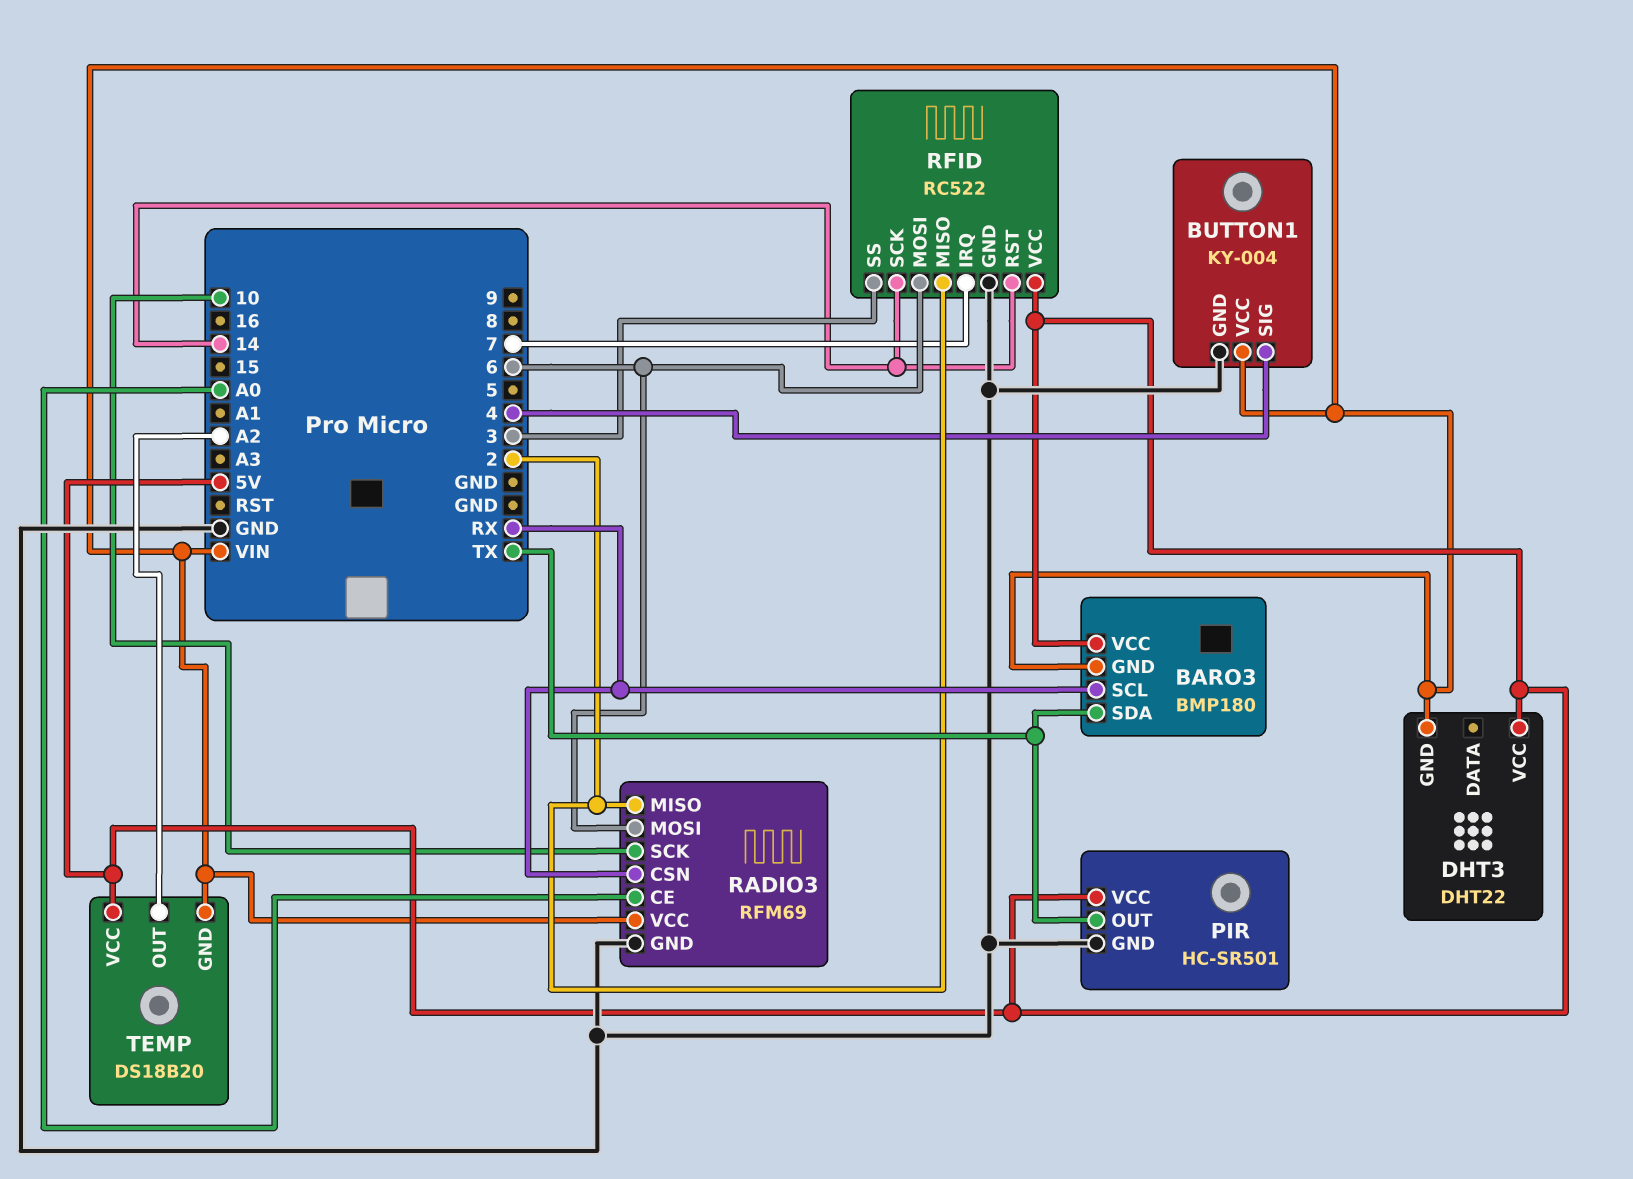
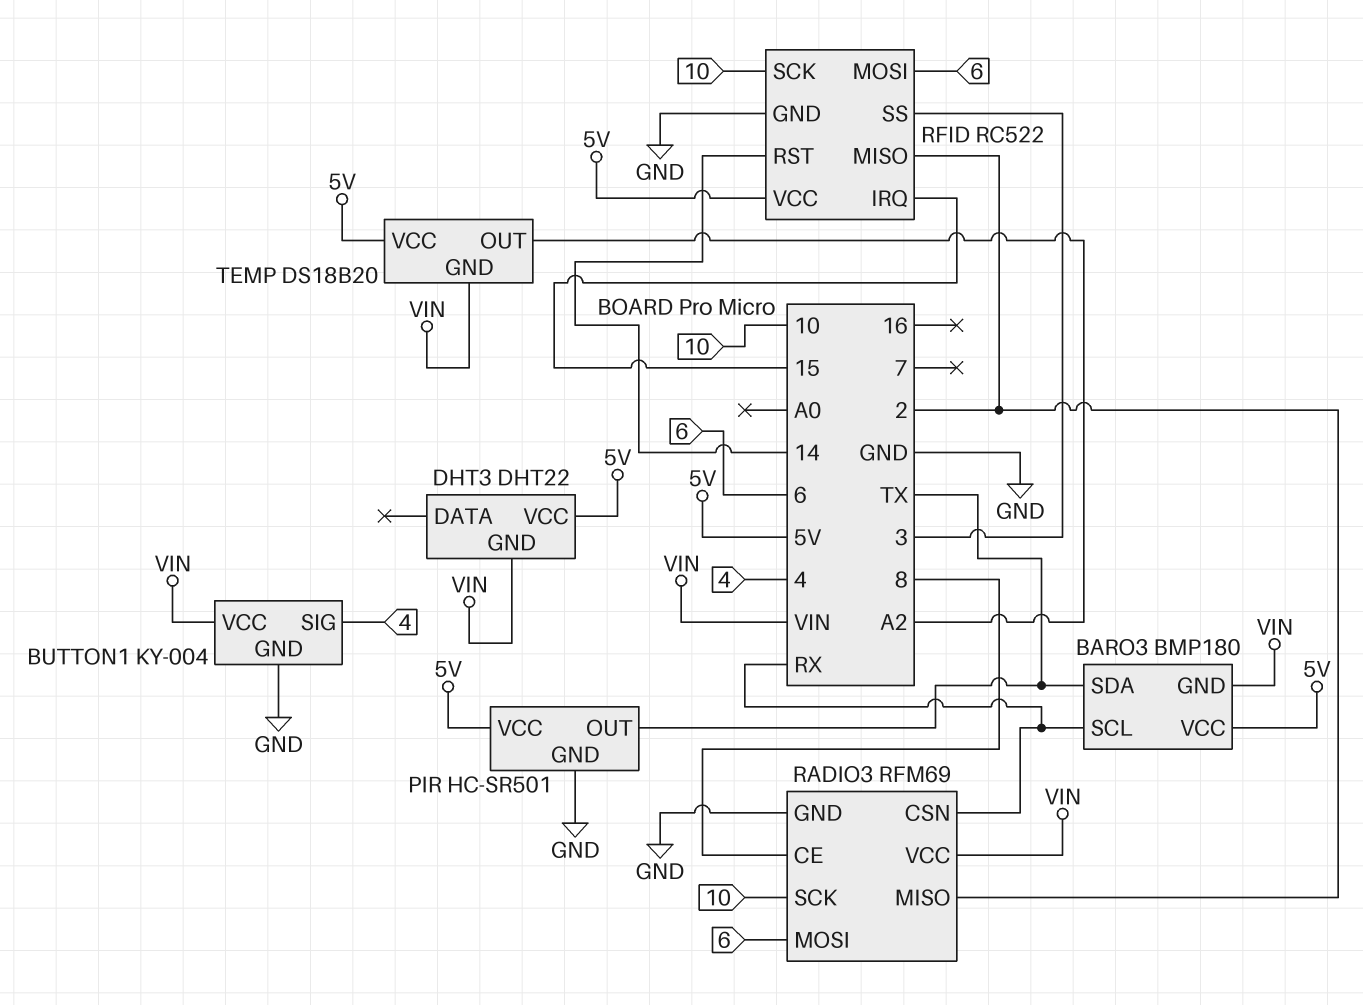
RADIO3 pin CE: A0 -> 8
RFID pin IRQ: 7 -> 15
RFID pin SCK: 14 -> 10

